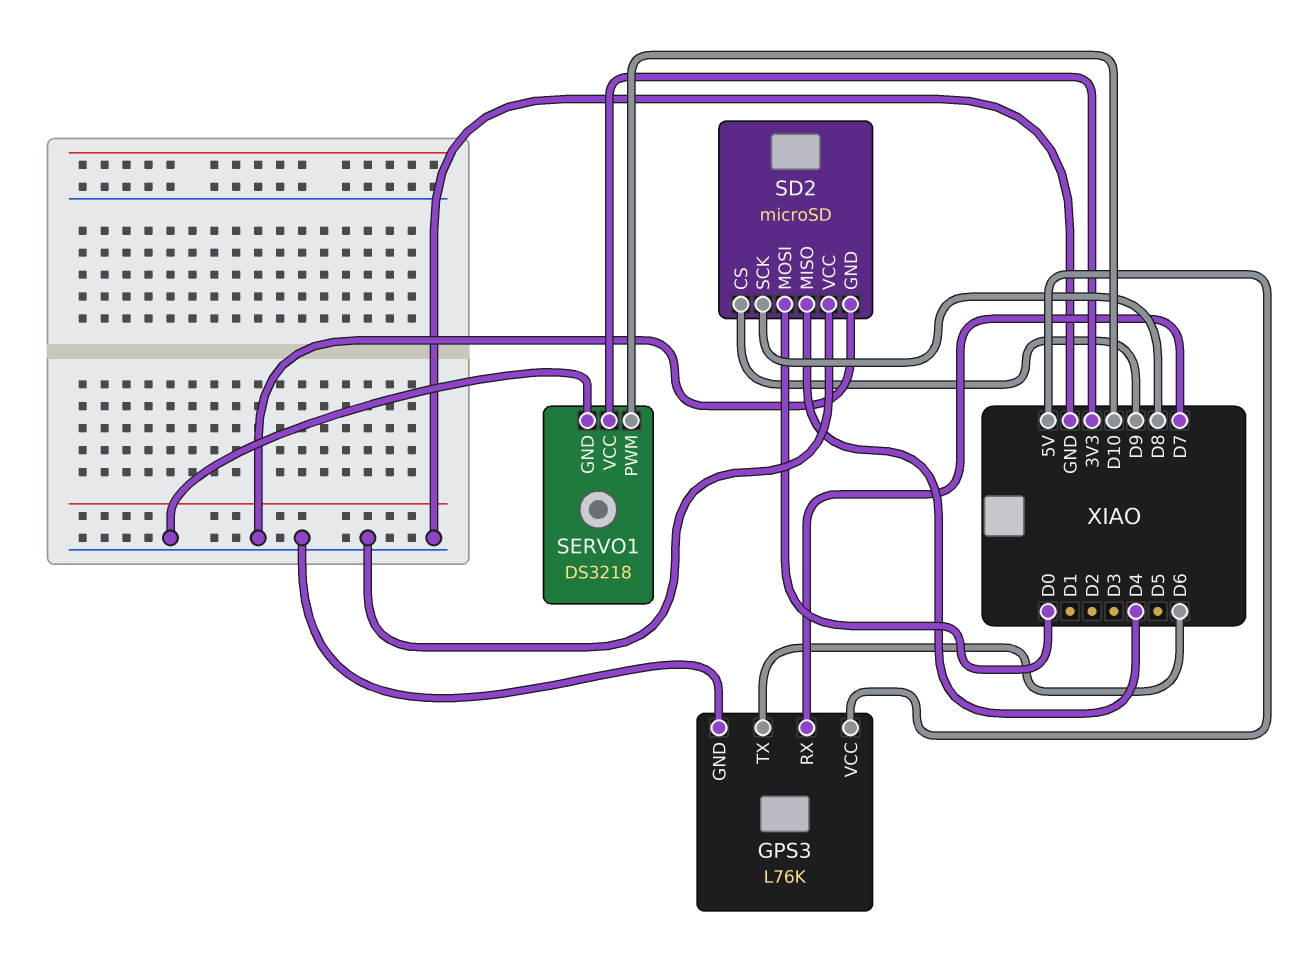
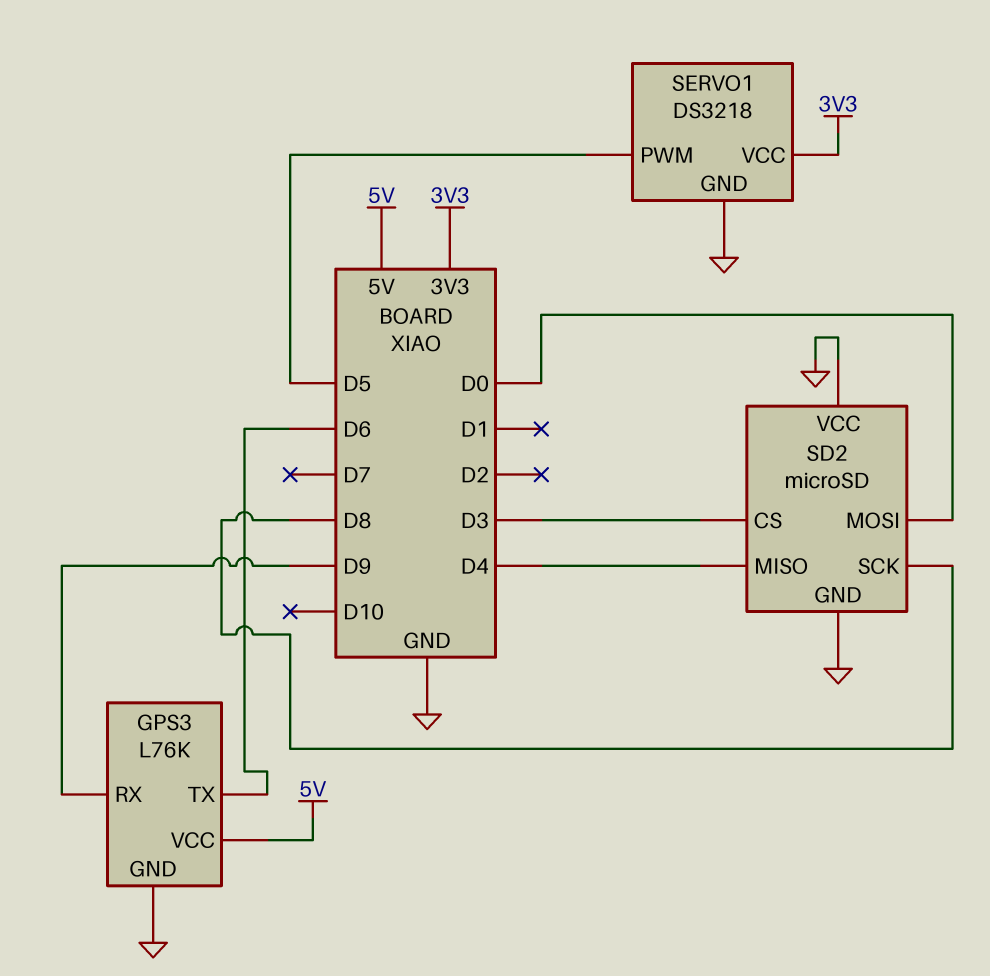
GPS3 pin RX: D7 -> D9
SD2 pin CS: D9 -> D3
SERVO1 pin PWM: D10 -> D5

